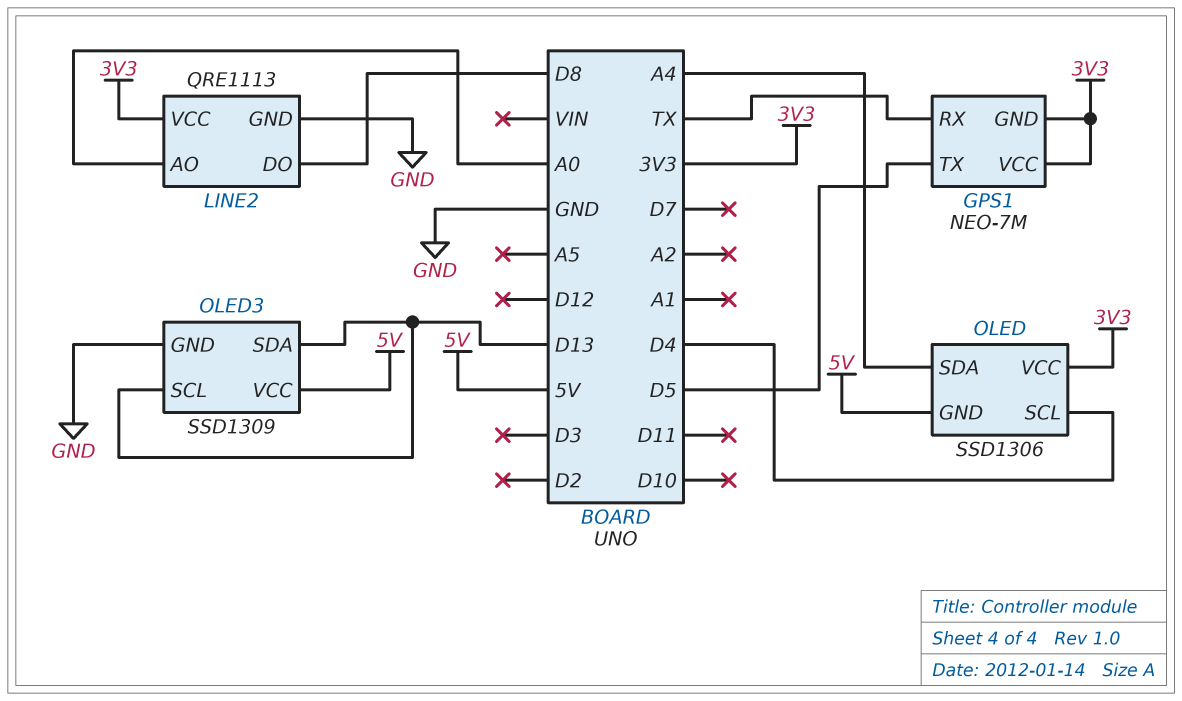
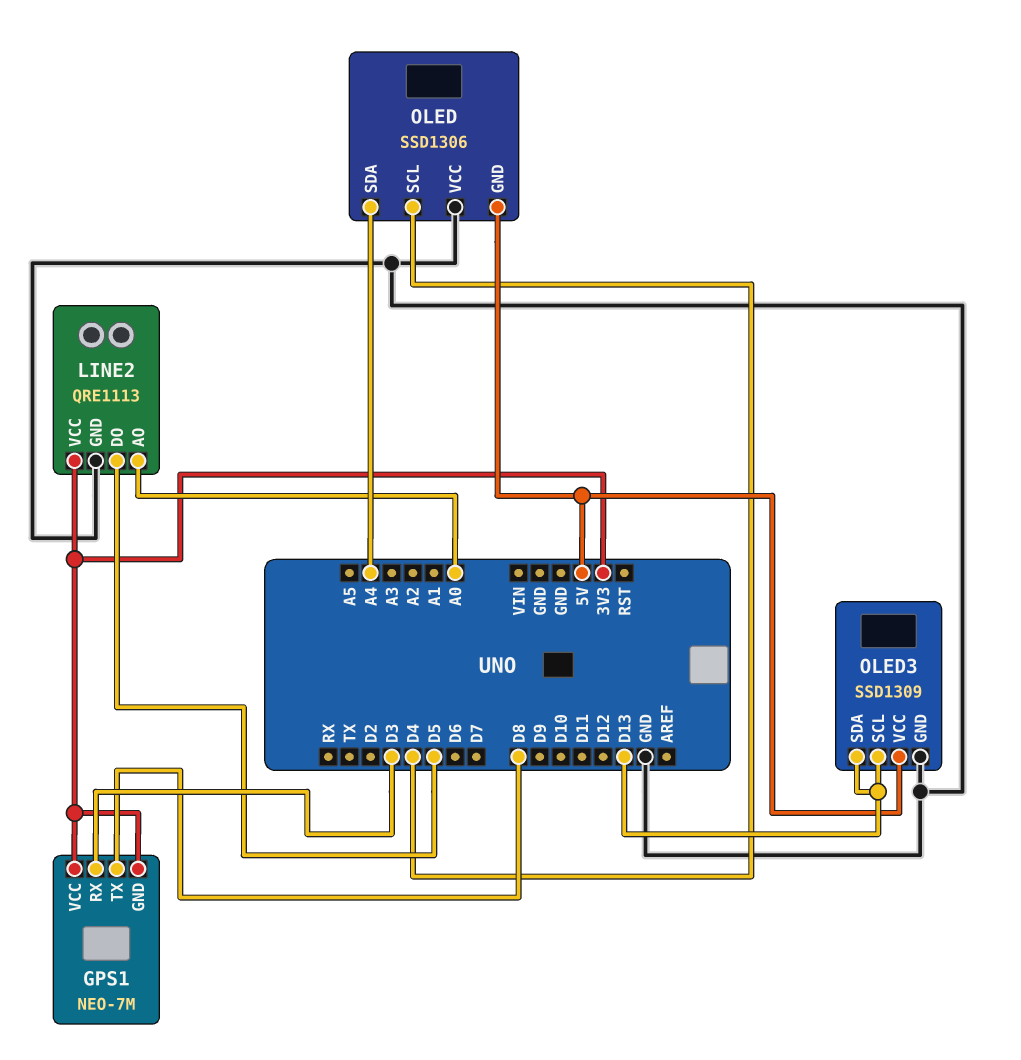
GPS1 pin RX: TX -> D3
GPS1 pin TX: D5 -> D8
LINE2 pin DO: D8 -> D5
OLED pin VCC: 3V3 -> GND

